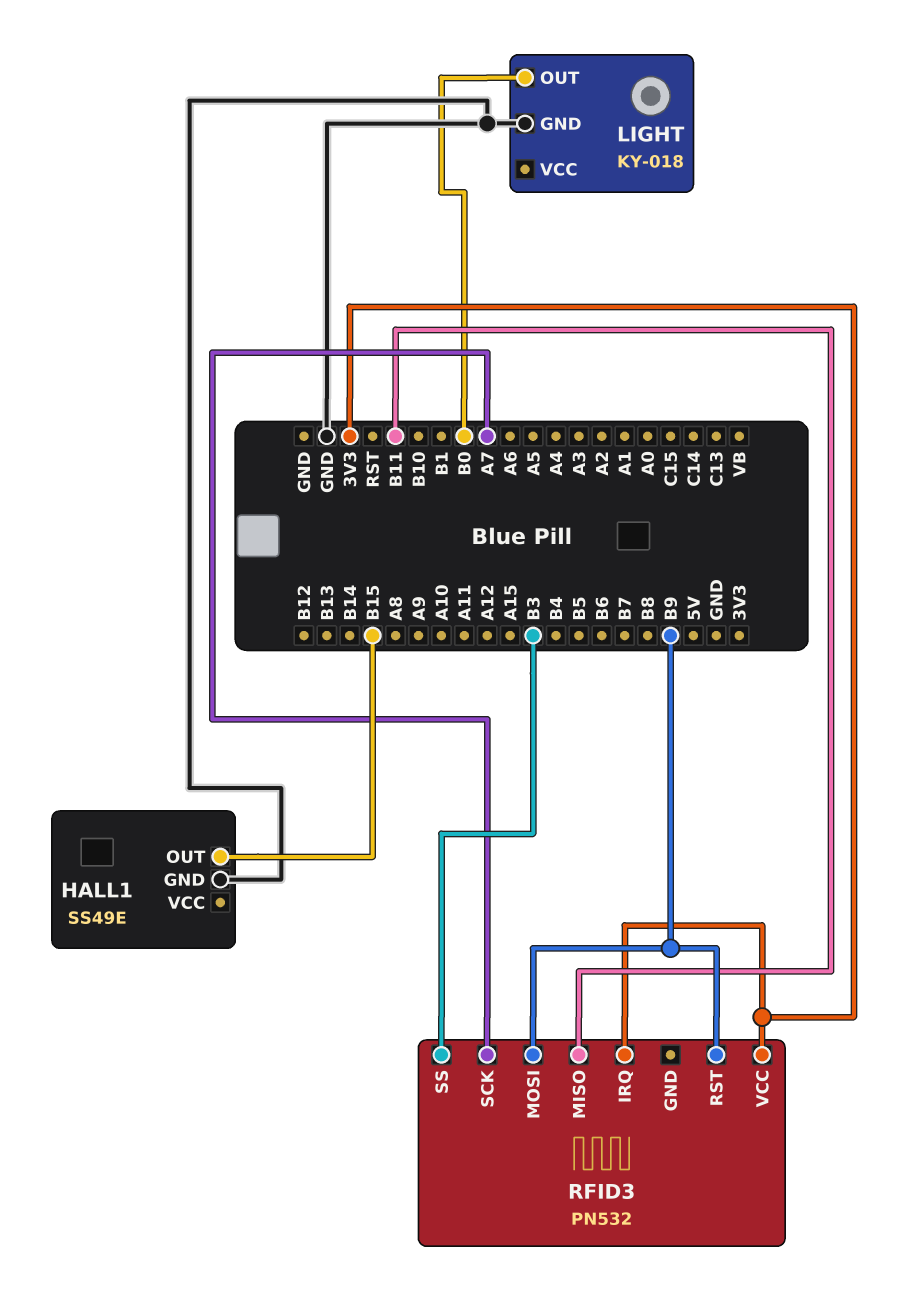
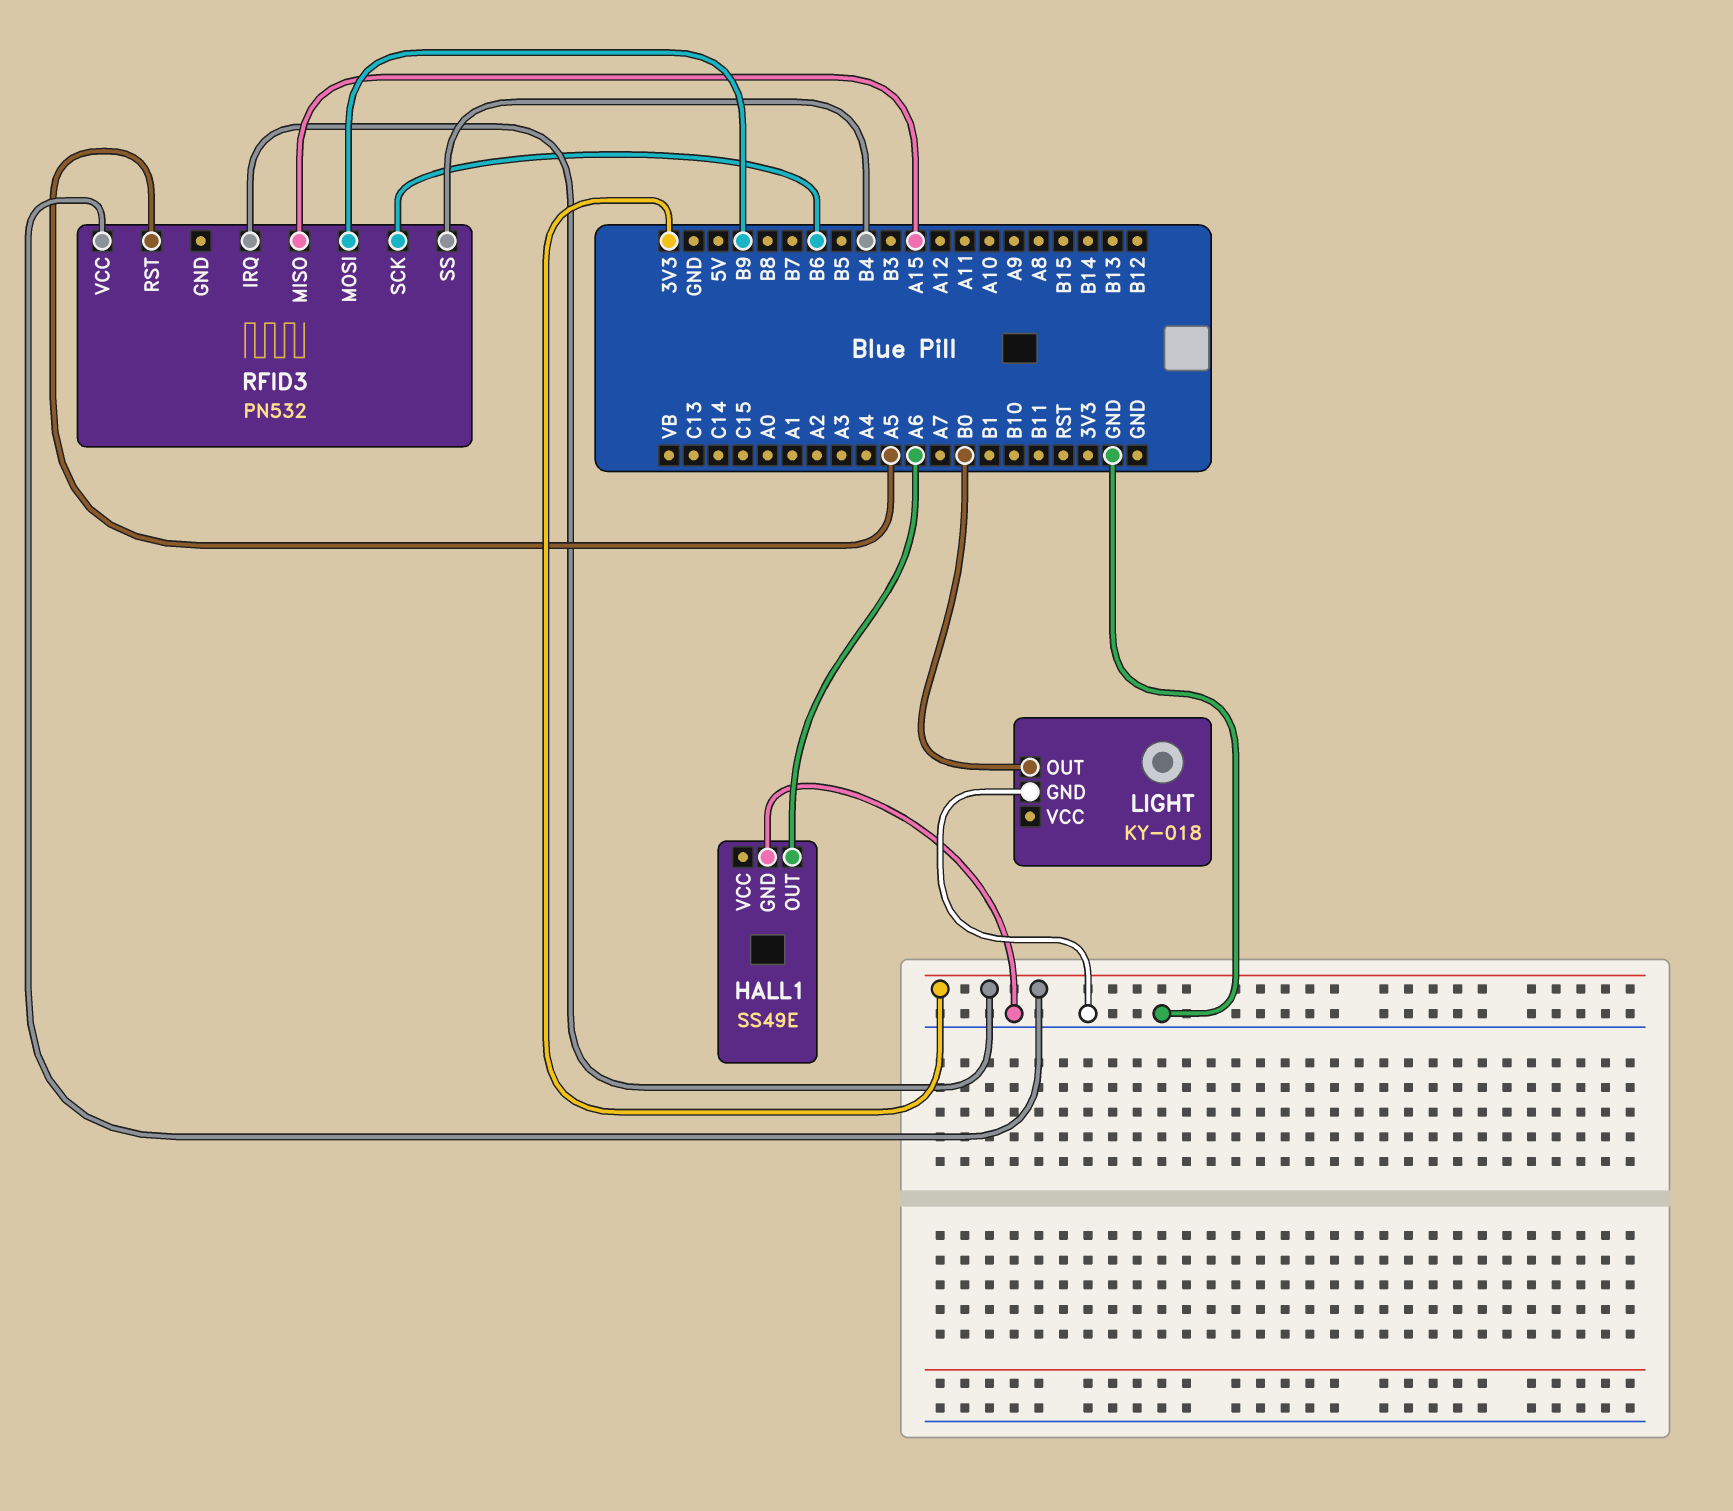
HALL1 pin OUT: B15 -> A6
RFID3 pin MISO: B11 -> A15
RFID3 pin RST: B9 -> A5
RFID3 pin SCK: A7 -> B6
RFID3 pin SS: B3 -> B4

